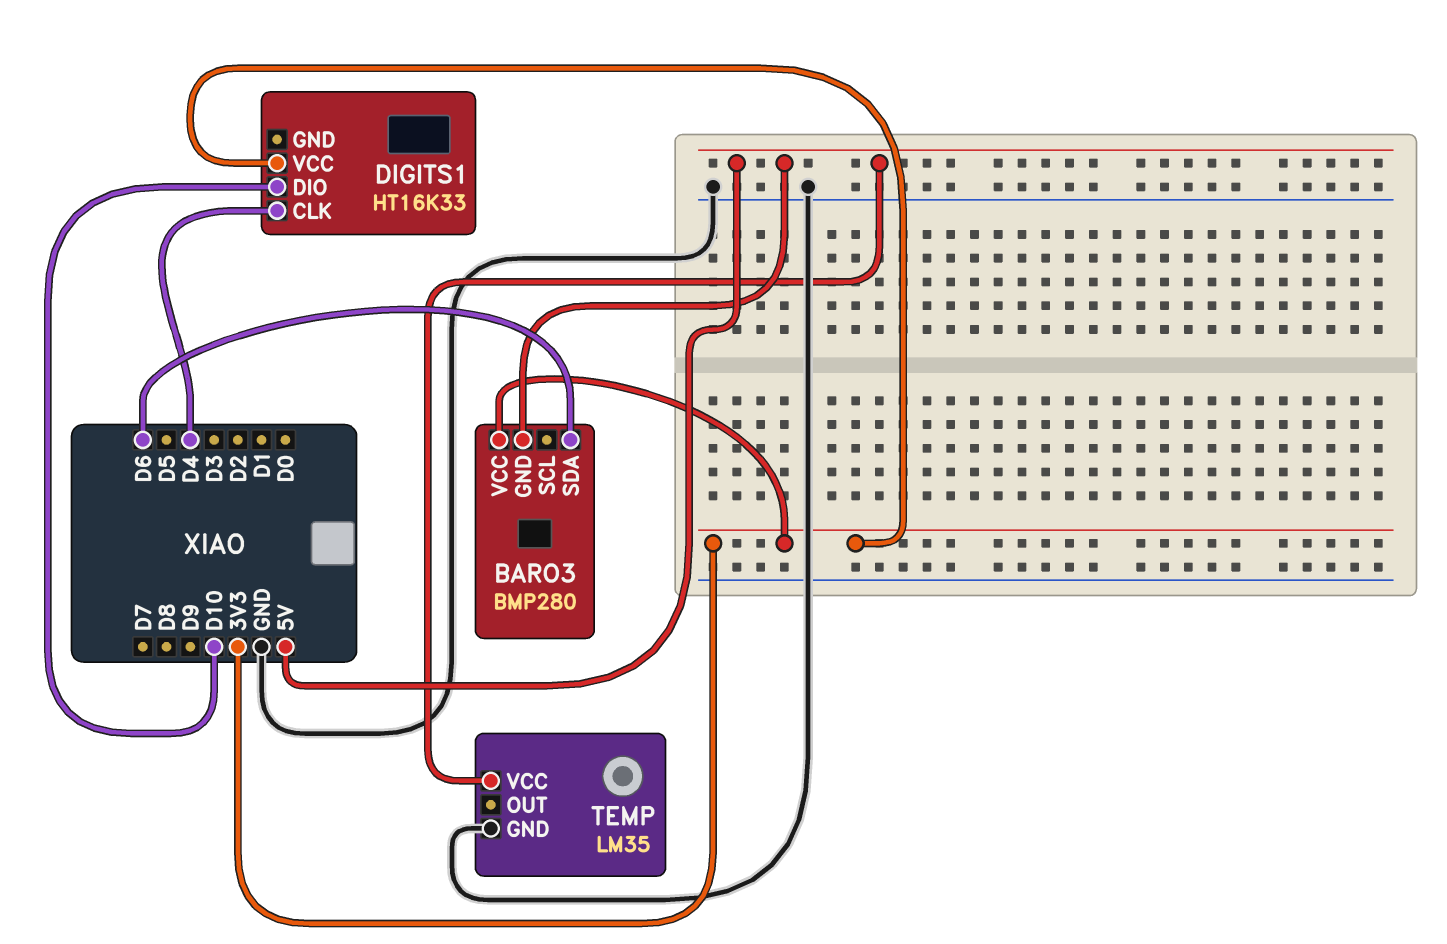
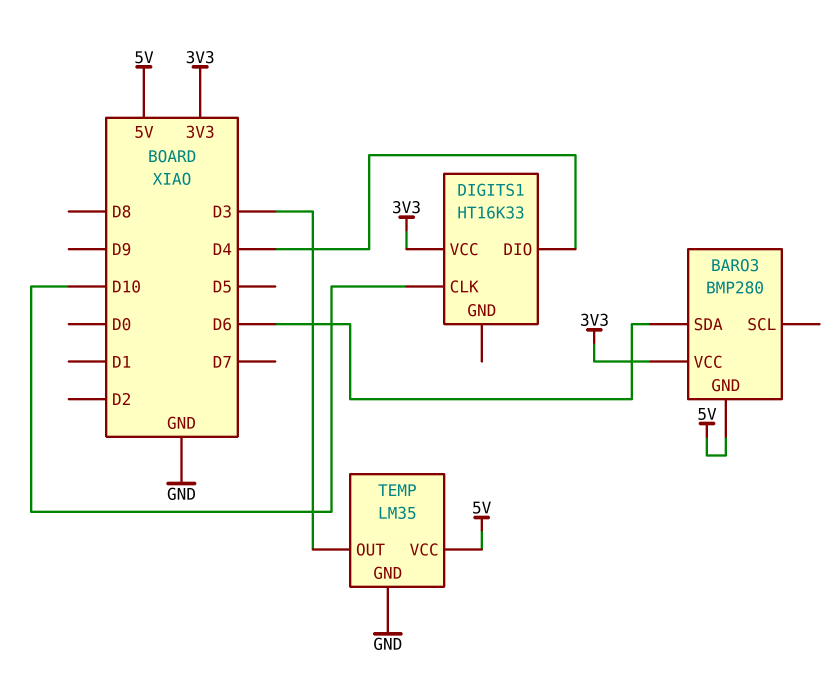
DIGITS1 pin CLK: D4 -> D10
DIGITS1 pin DIO: D10 -> D4
TEMP pin OUT: none -> D3

